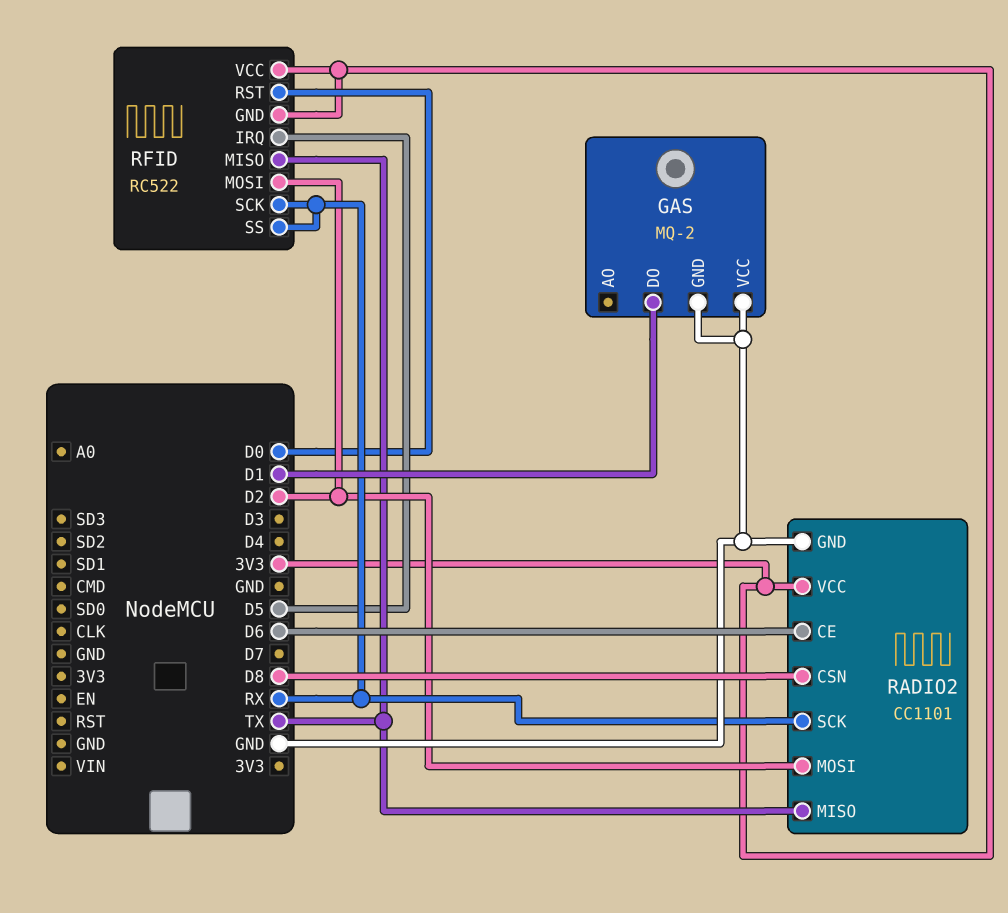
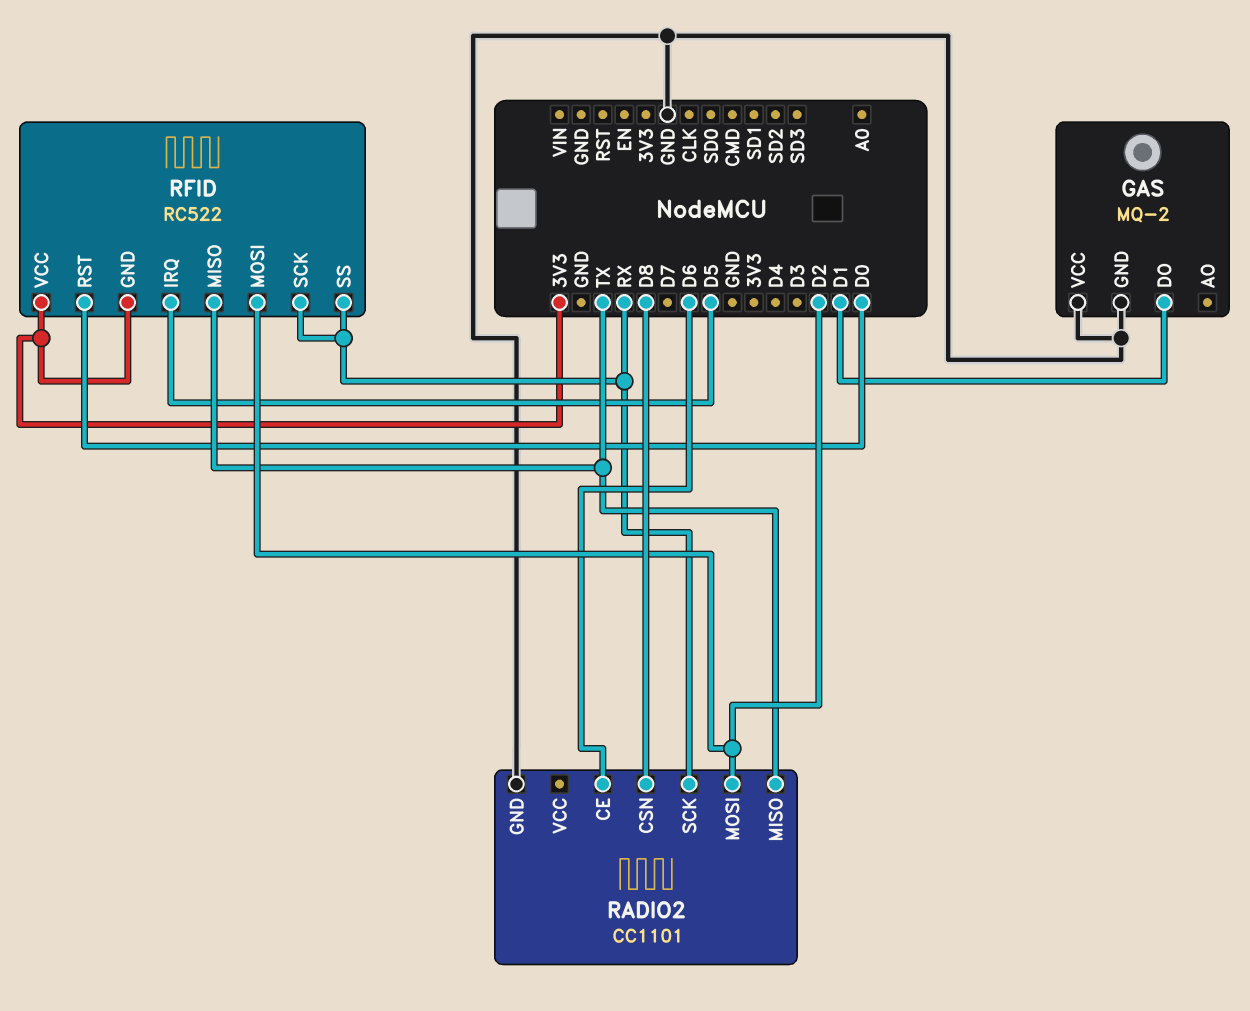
RADIO2 pin VCC: 3V3 -> none

